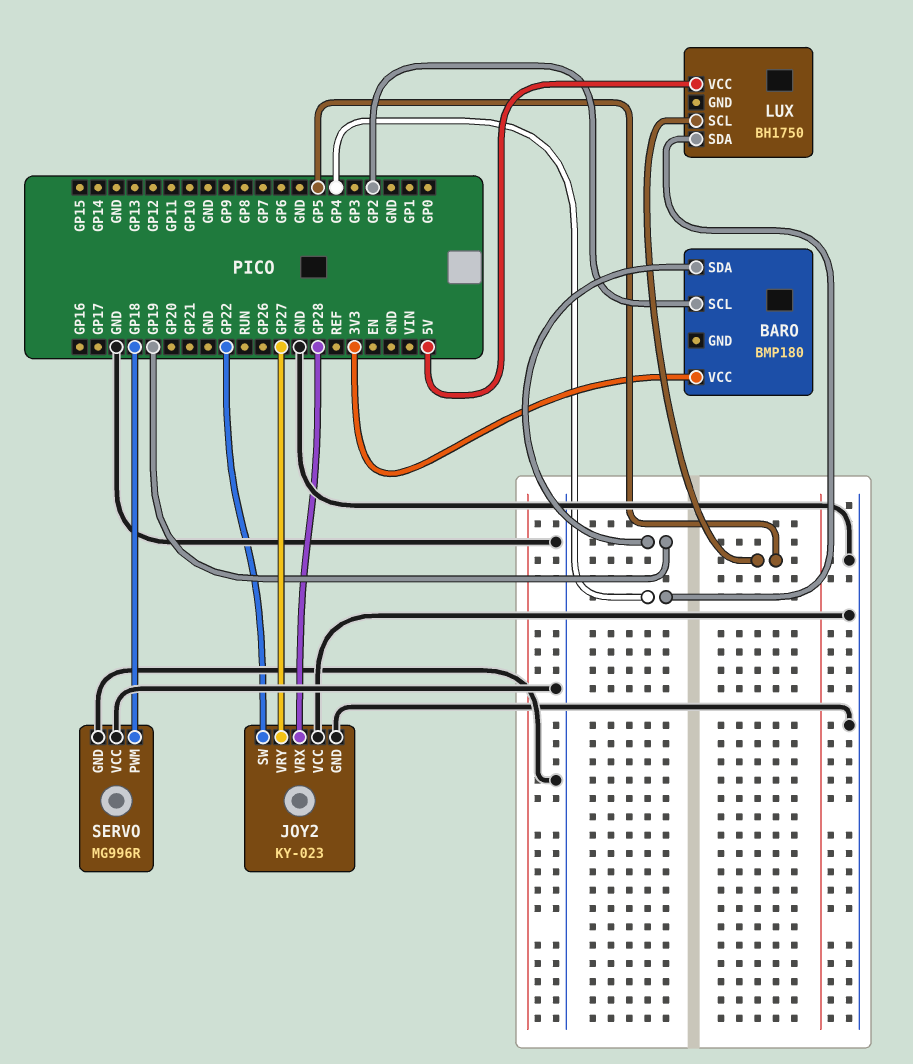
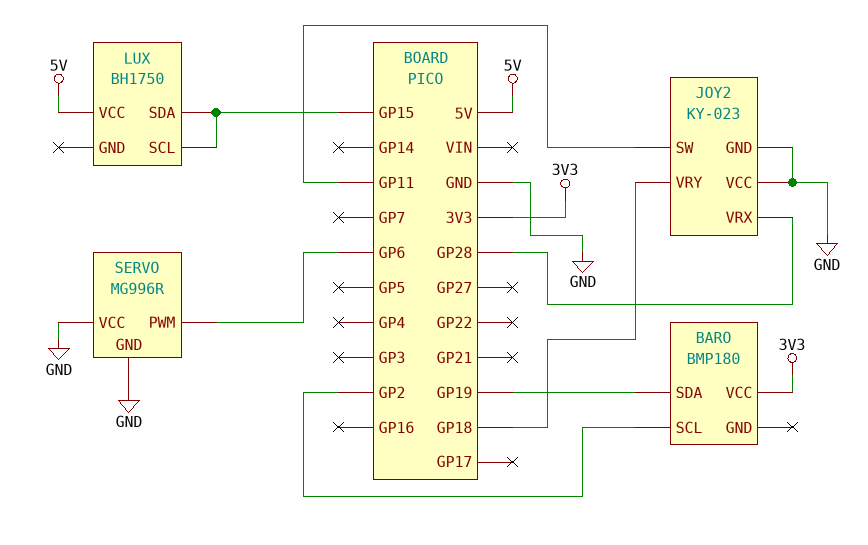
JOY2 pin SW: GP22 -> GP11
JOY2 pin VRY: GP27 -> GP18
LUX pin SCL: GP5 -> GP15
LUX pin SDA: GP4 -> GP15
SERVO pin PWM: GP18 -> GP6

